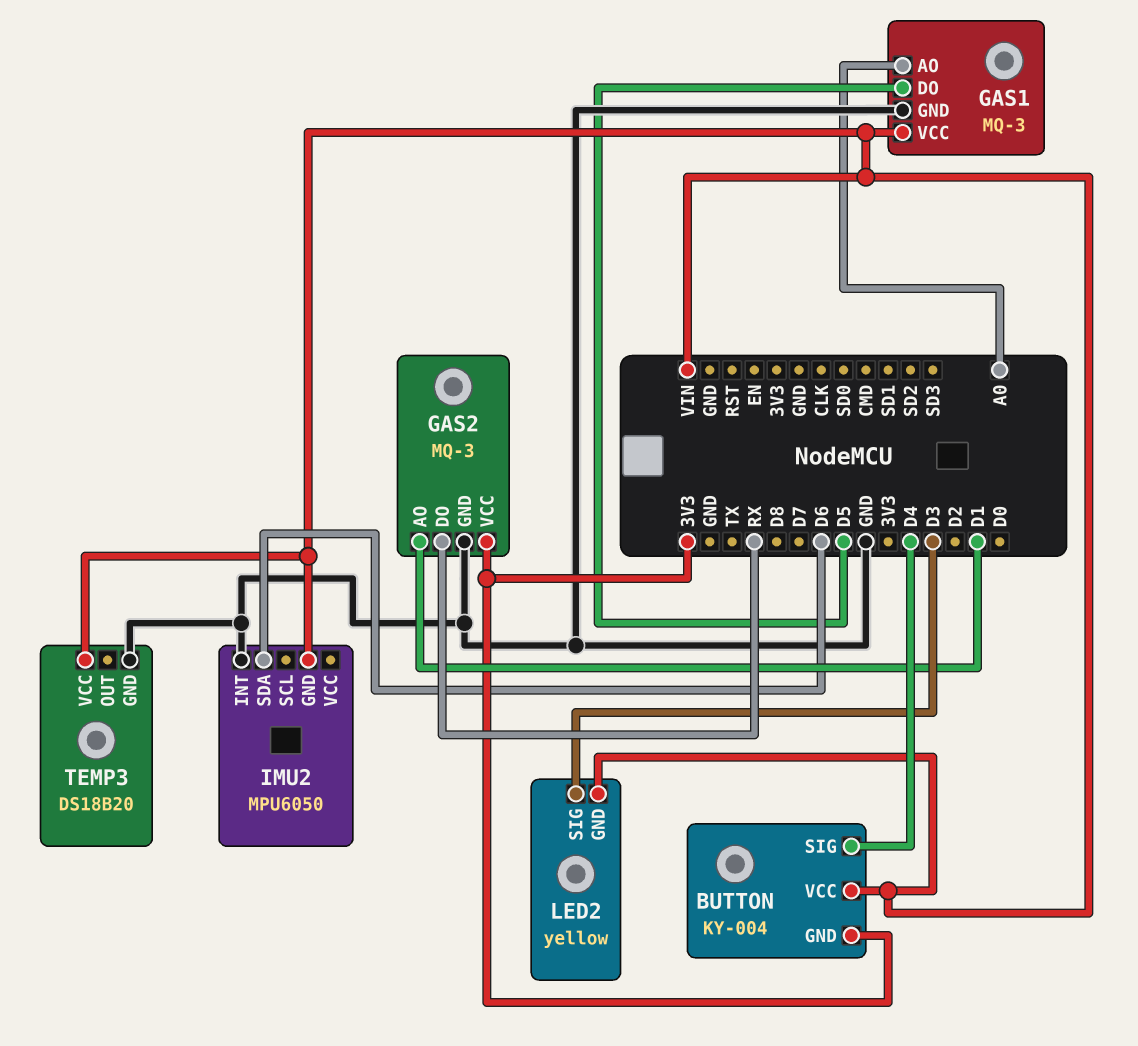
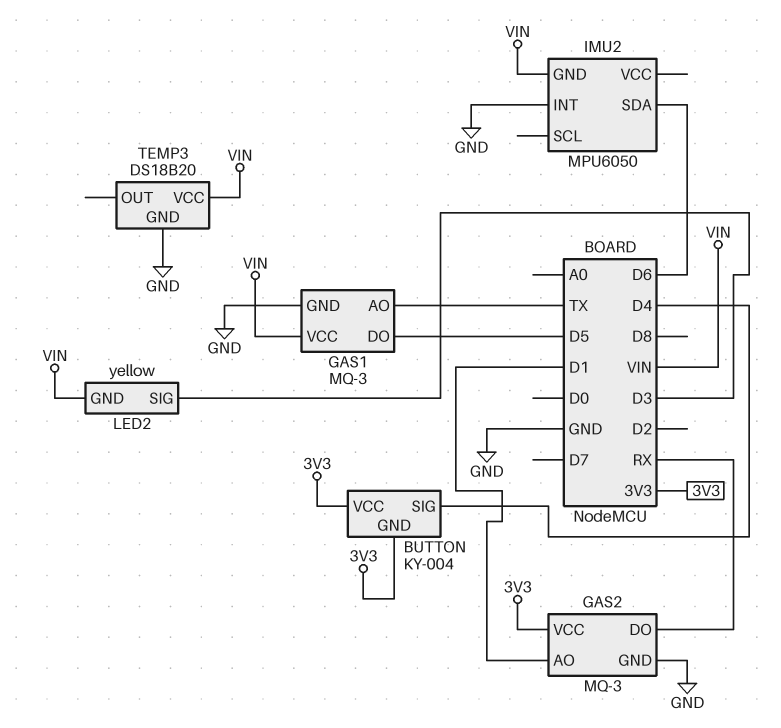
BUTTON pin VCC: VIN -> 3V3
GAS1 pin AO: A0 -> TX

